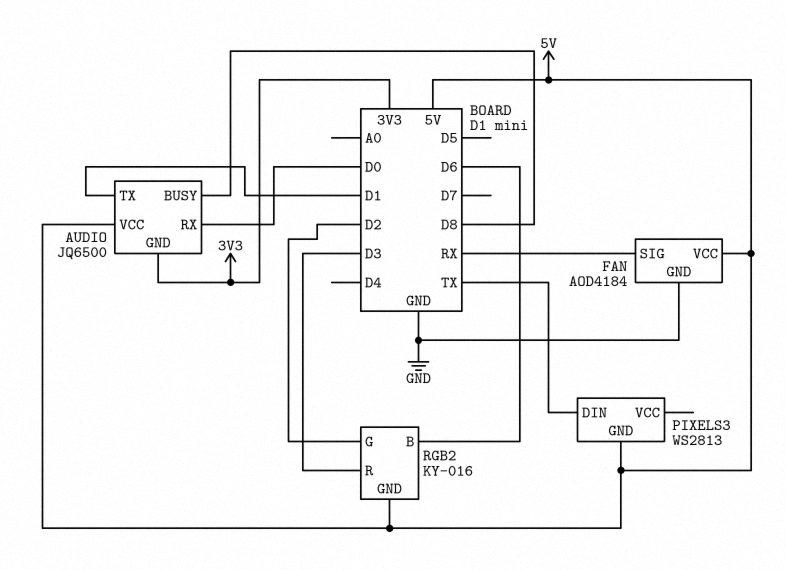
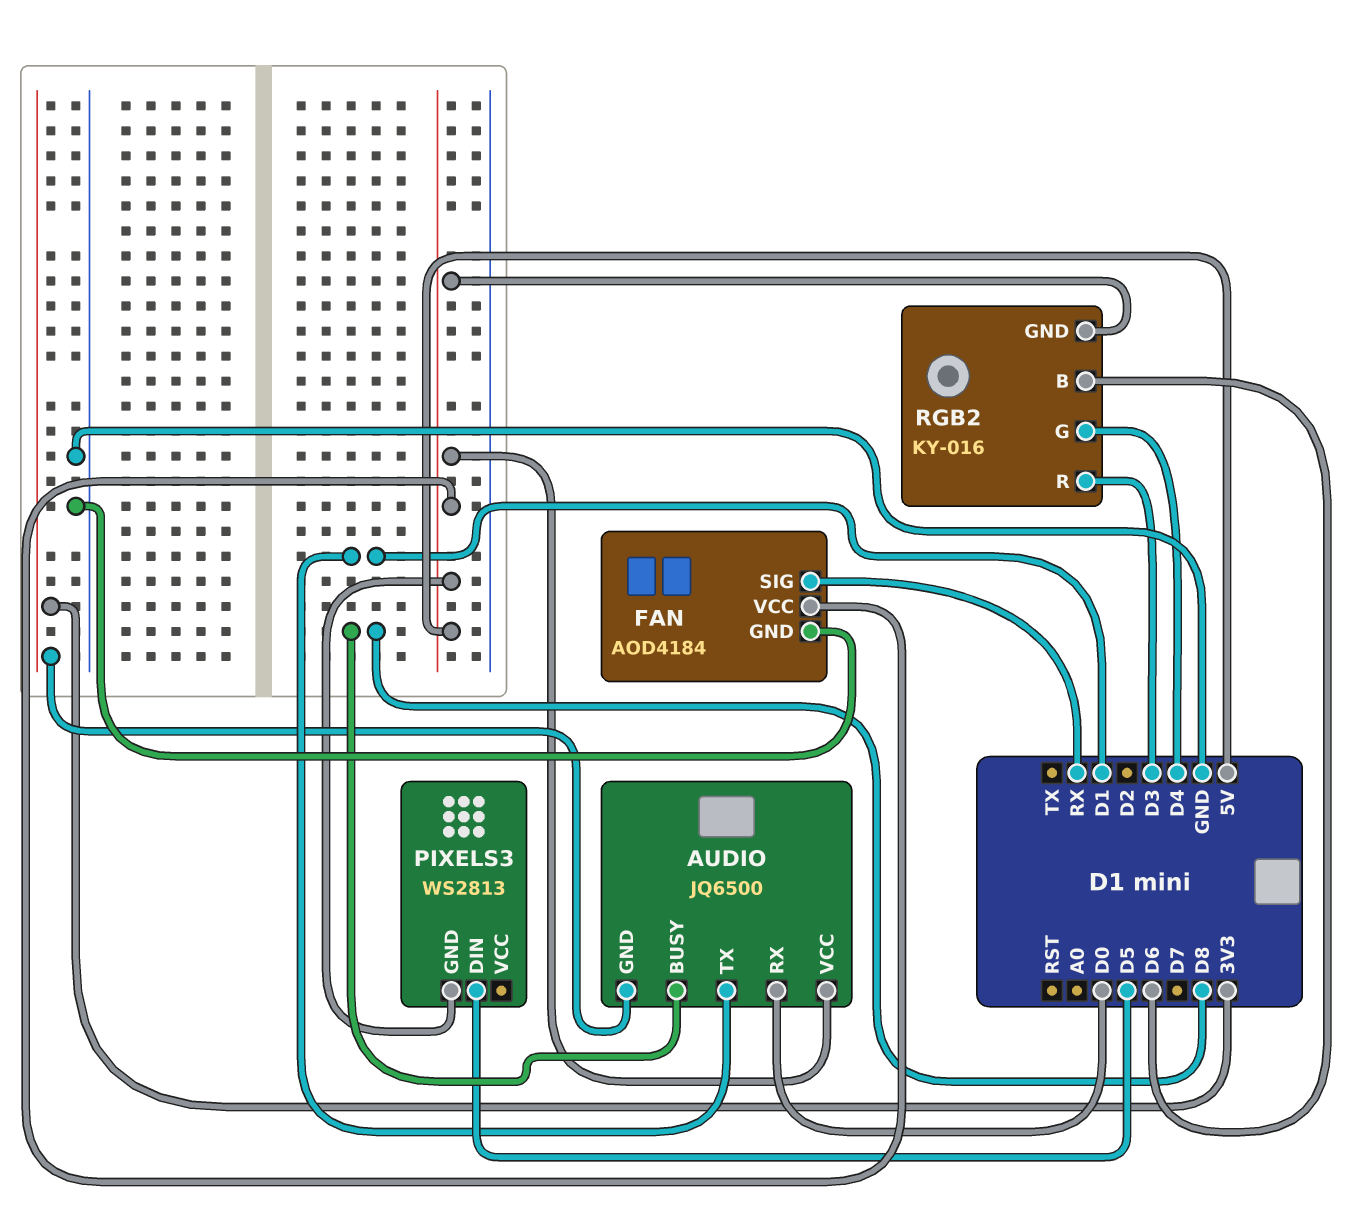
PIXELS3 pin DIN: TX -> D5
RGB2 pin G: D2 -> D4

